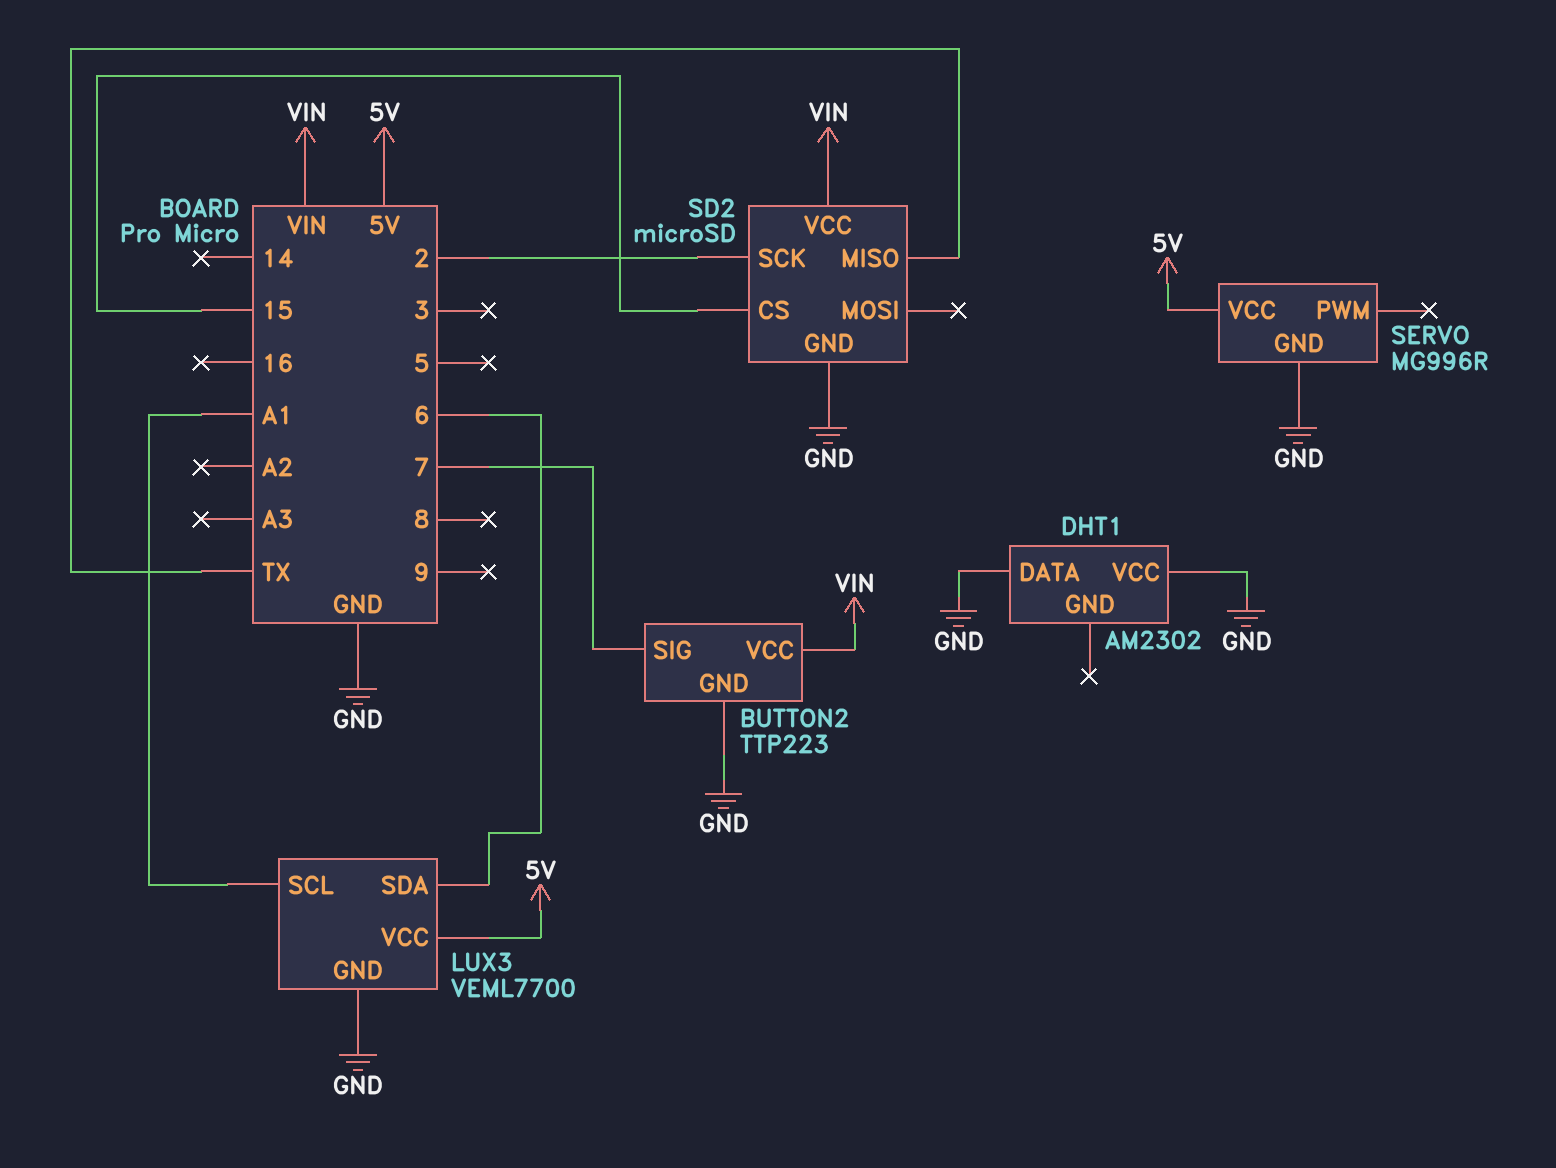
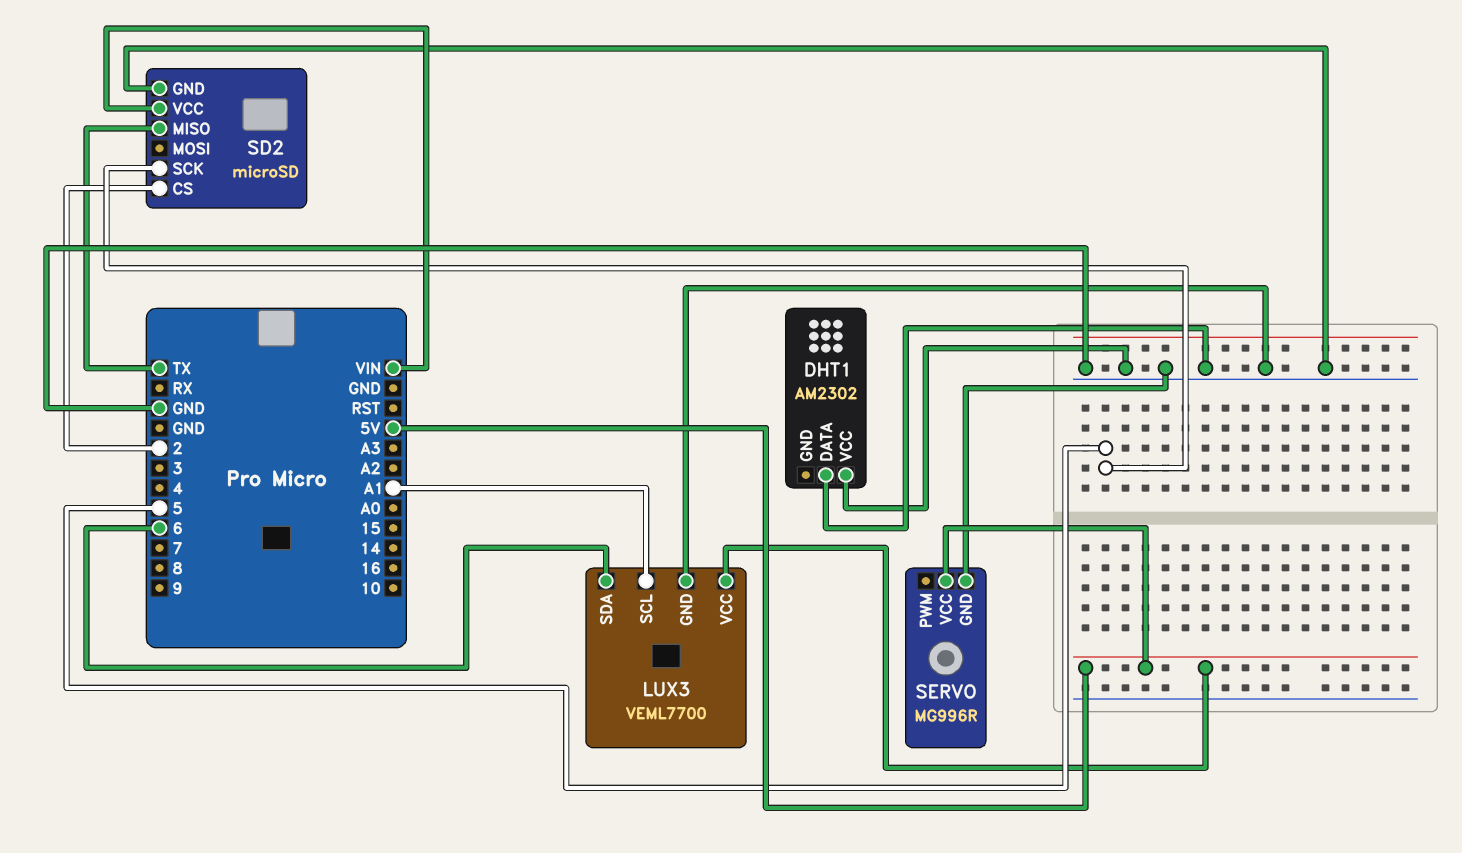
BUTTON2: TTP223 -> none
BUTTON2 pin GND: GND -> none
BUTTON2 pin SIG: 7 -> none
BUTTON2 pin VCC: VIN -> none
SD2 pin CS: 15 -> 2
SD2 pin SCK: 2 -> 5

